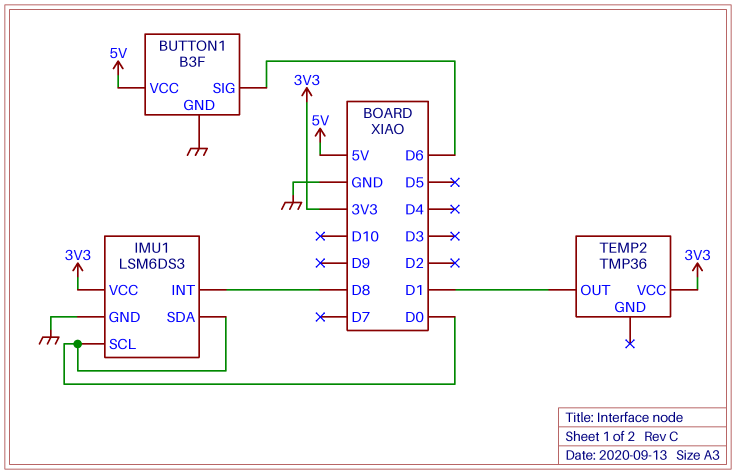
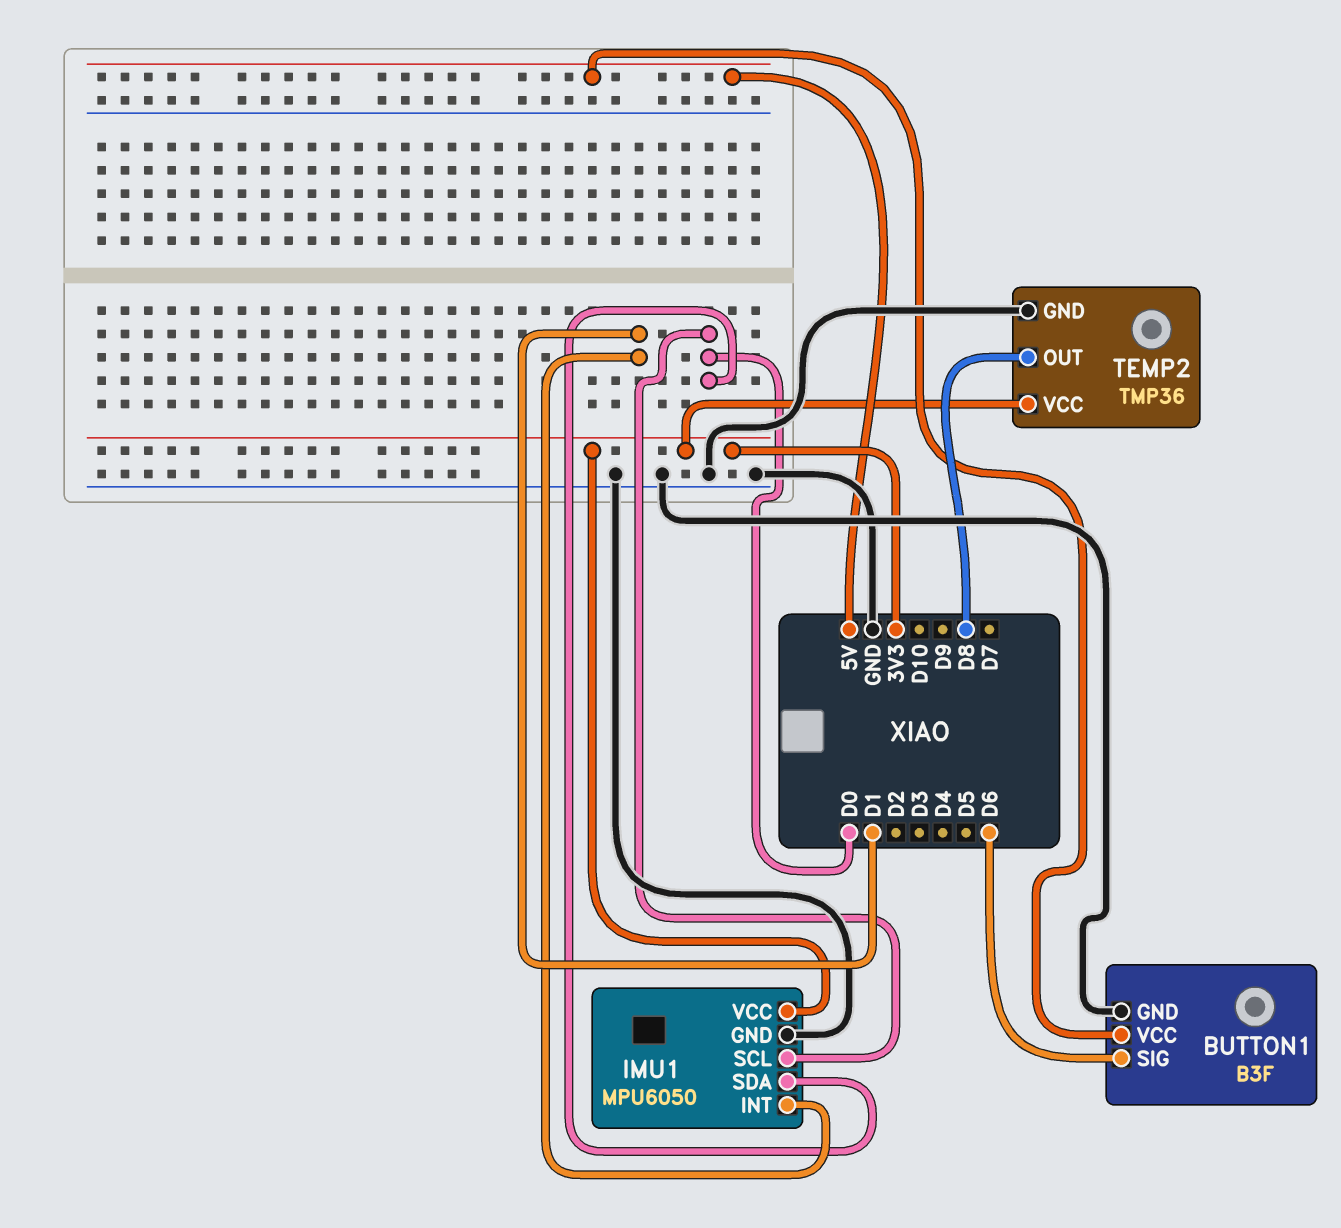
IMU1: LSM6DS3 -> MPU6050
IMU1 pin INT: D8 -> D1
TEMP2 pin GND: none -> GND
TEMP2 pin OUT: D1 -> D8

